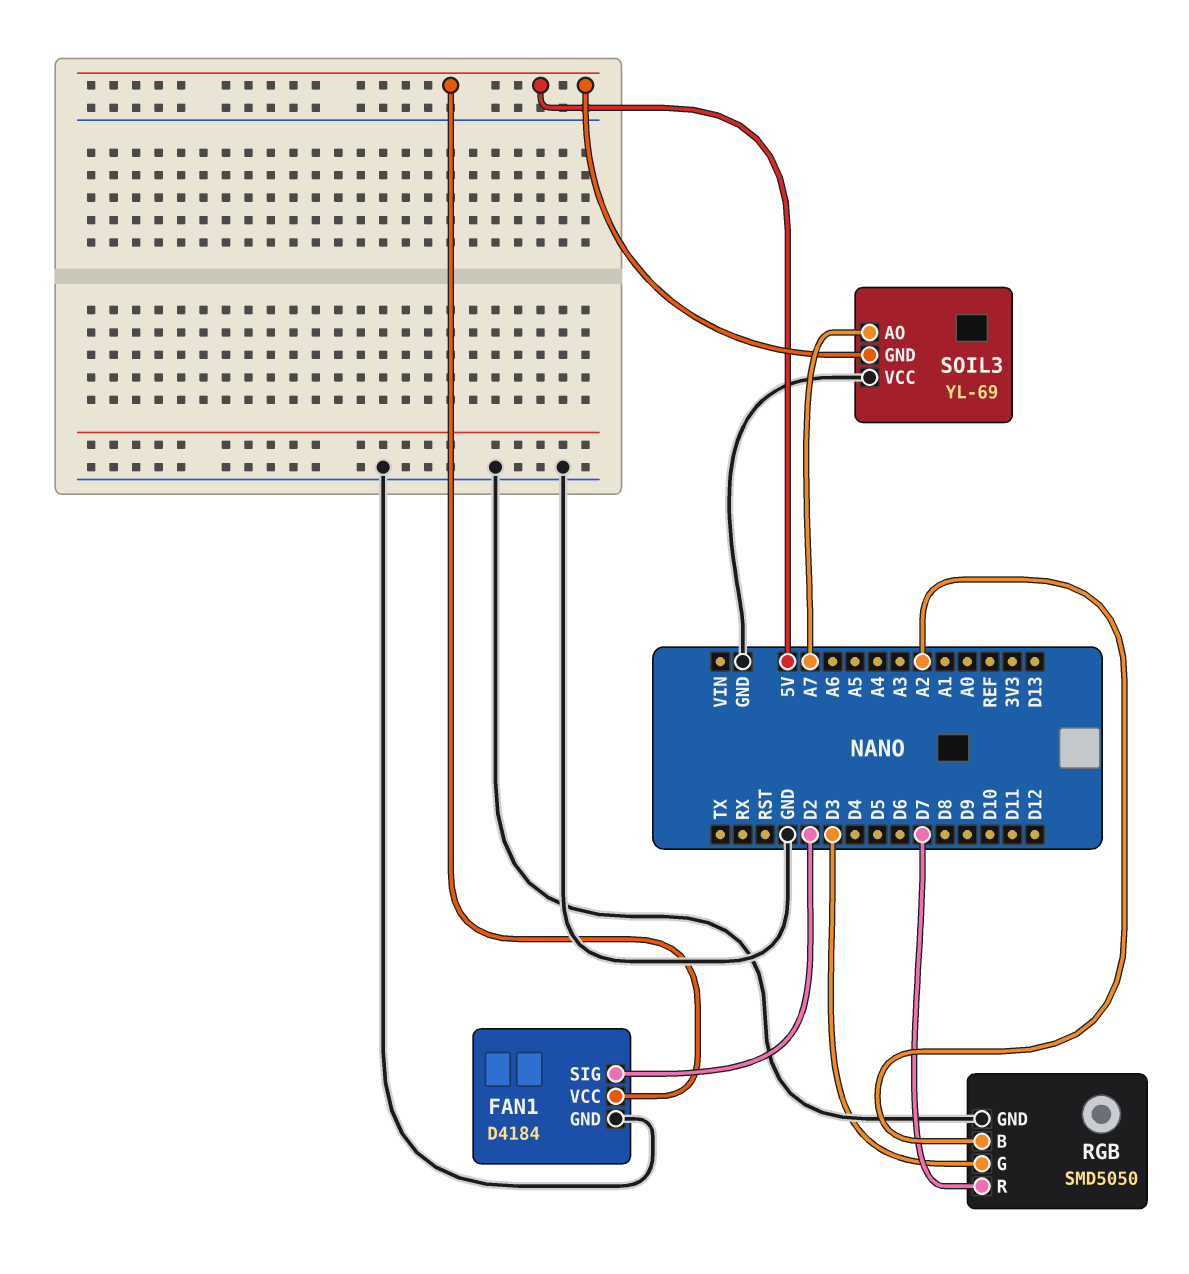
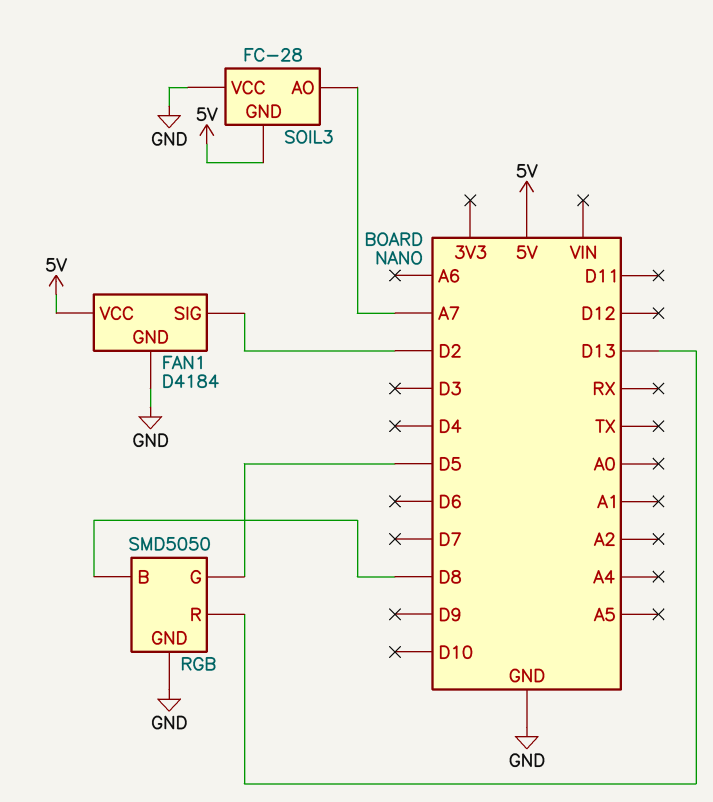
RGB pin B: A2 -> D8
RGB pin G: D3 -> D5
RGB pin R: D7 -> D13
SOIL3: YL-69 -> FC-28

